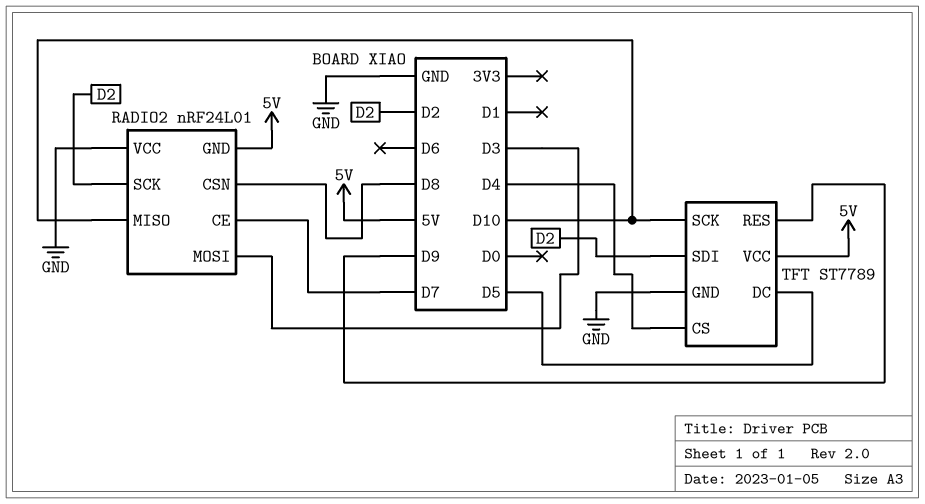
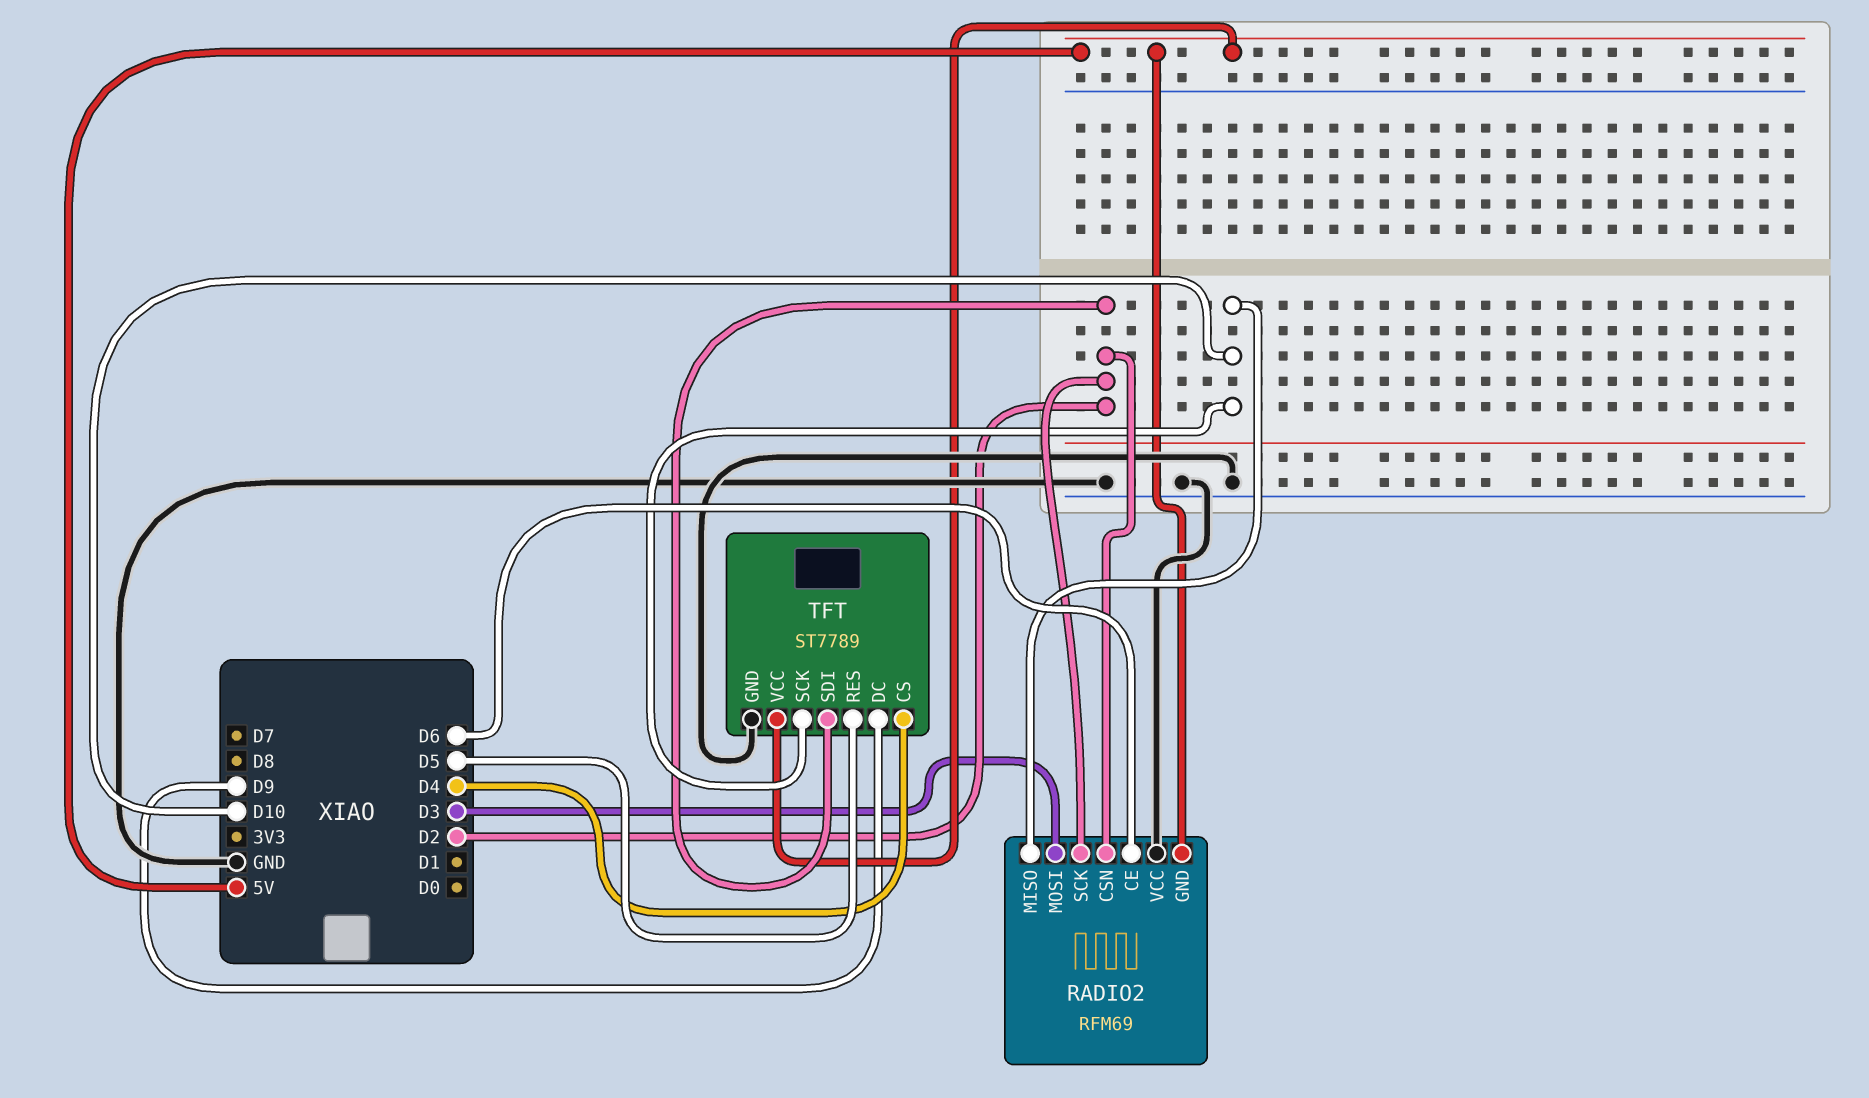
RADIO2: nRF24L01 -> RFM69
RADIO2 pin CE: D7 -> D6
RADIO2 pin CSN: D8 -> D2
TFT pin DC: D5 -> D9
TFT pin RES: D9 -> D5

